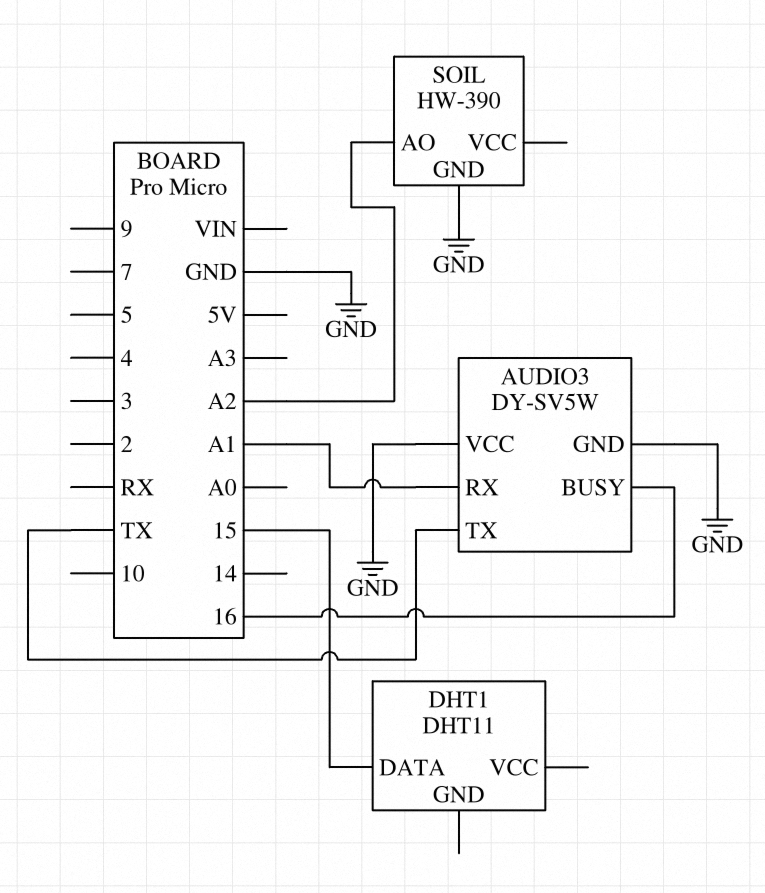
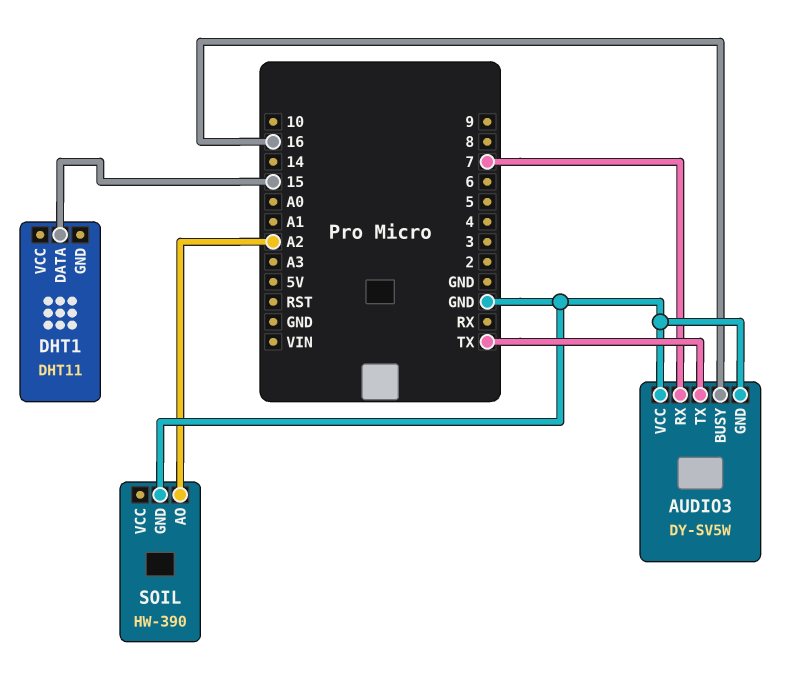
AUDIO3 pin RX: A1 -> 7

